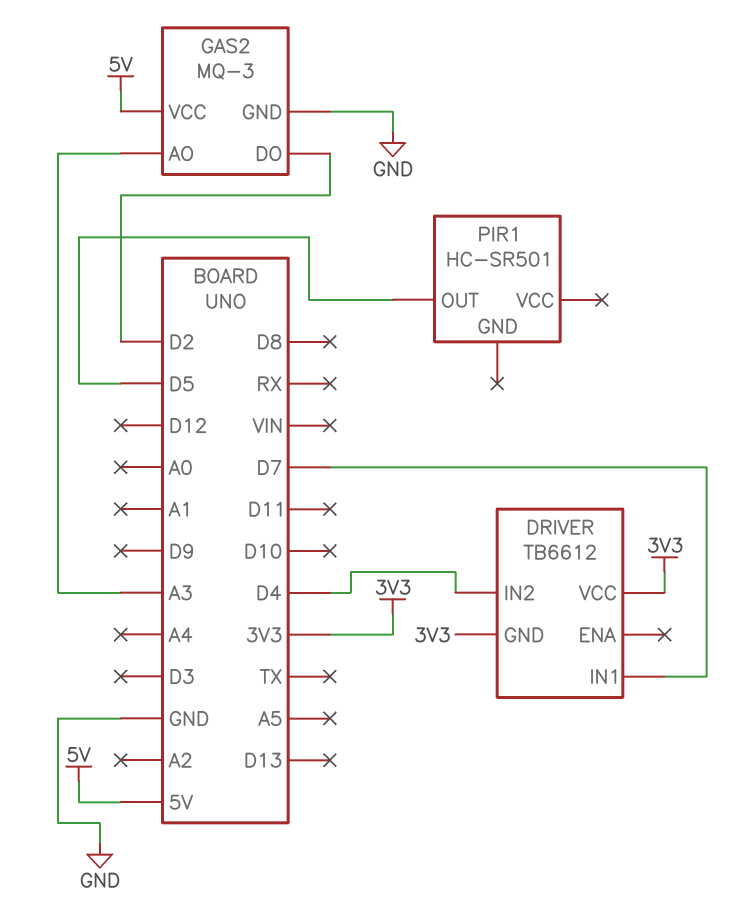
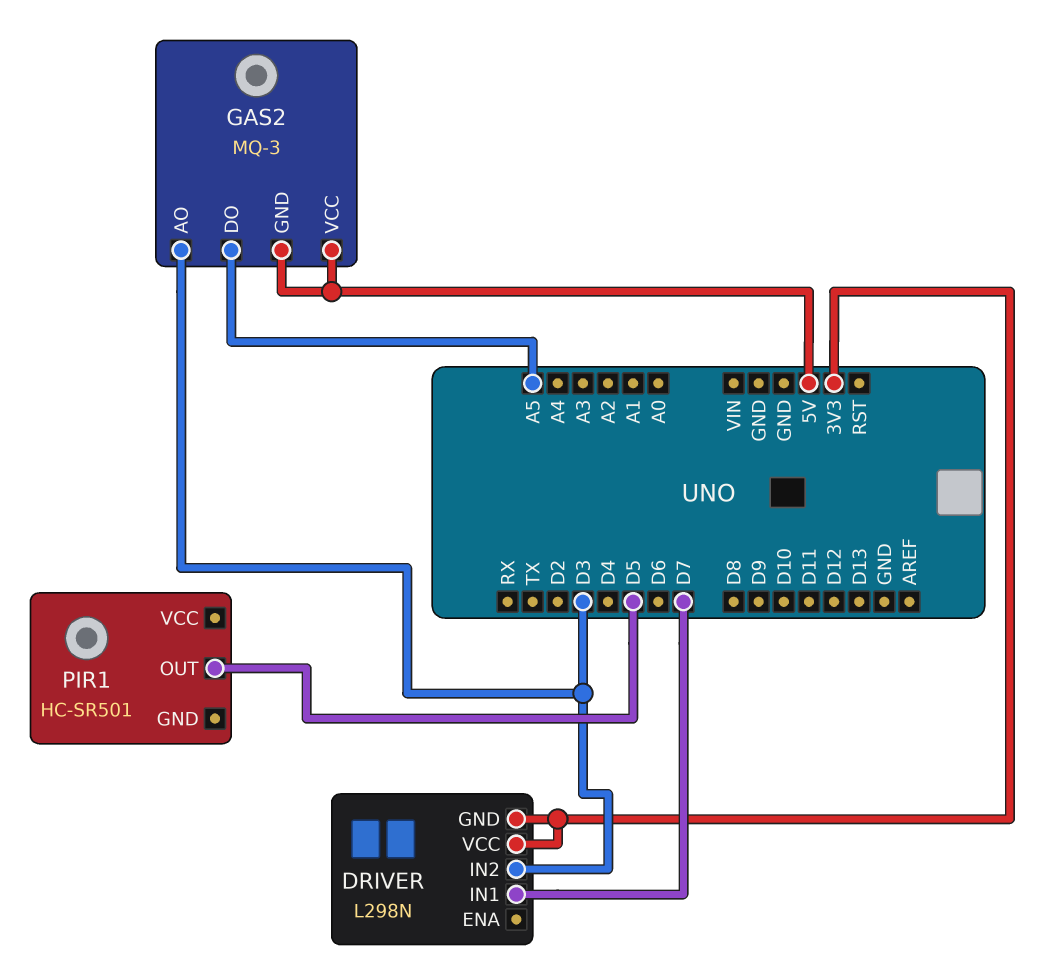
DRIVER: TB6612 -> L298N
DRIVER pin IN2: D4 -> D3
GAS2 pin AO: A3 -> D3
GAS2 pin DO: D2 -> A5
GAS2 pin GND: GND -> 5V

